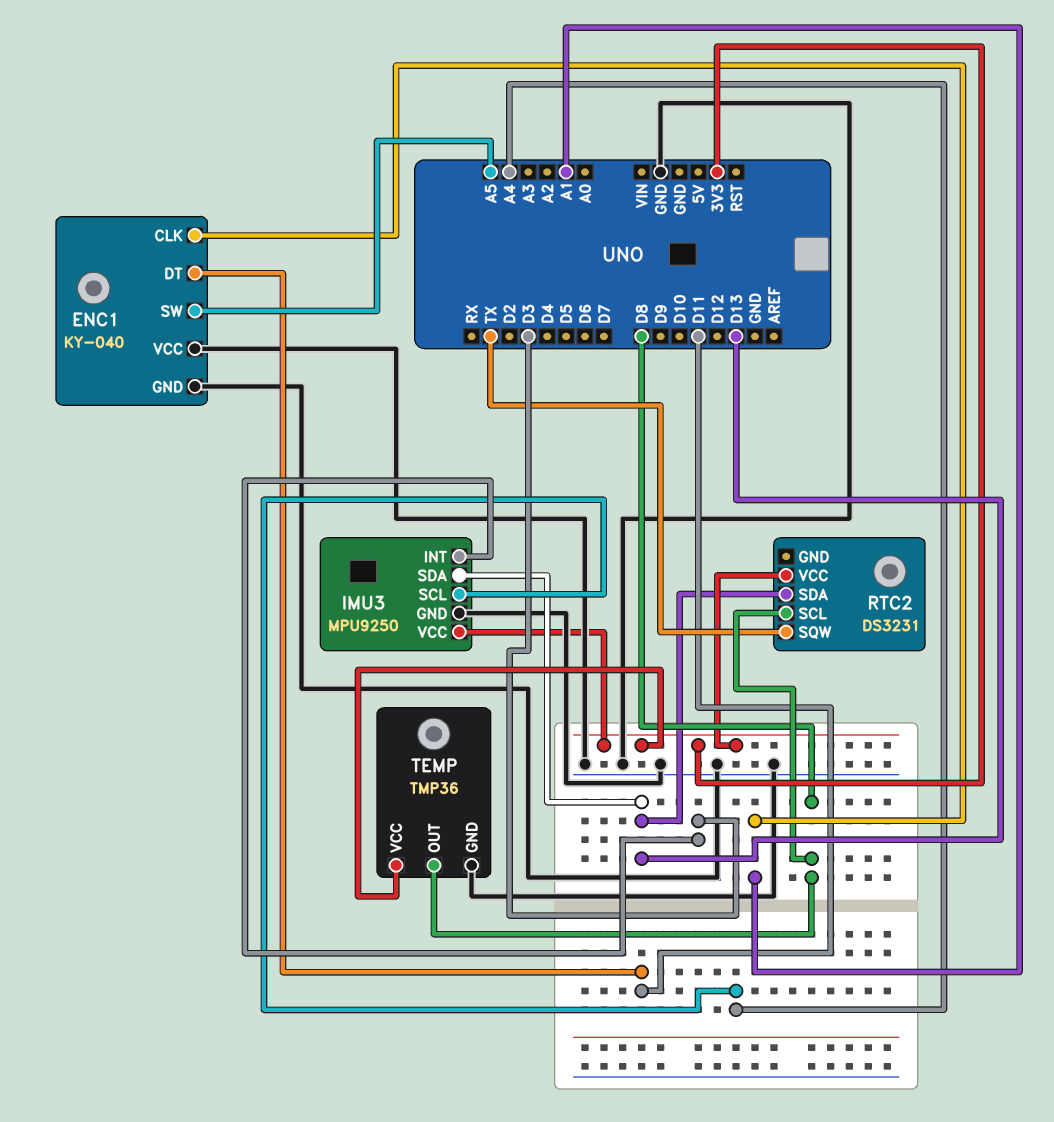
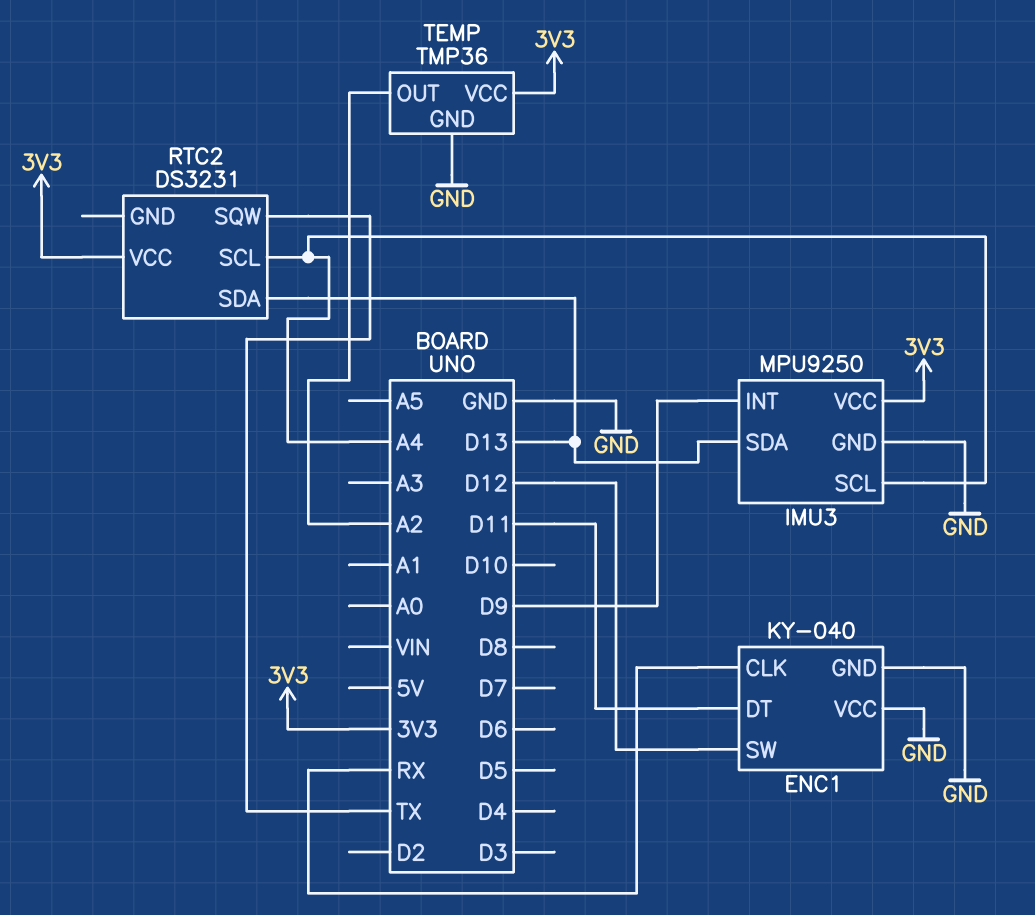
ENC1 pin CLK: A1 -> RX
ENC1 pin SW: A5 -> D12
IMU3 pin INT: D3 -> D9
RTC2 pin SCL: D8 -> A4
TEMP pin OUT: D8 -> A2

